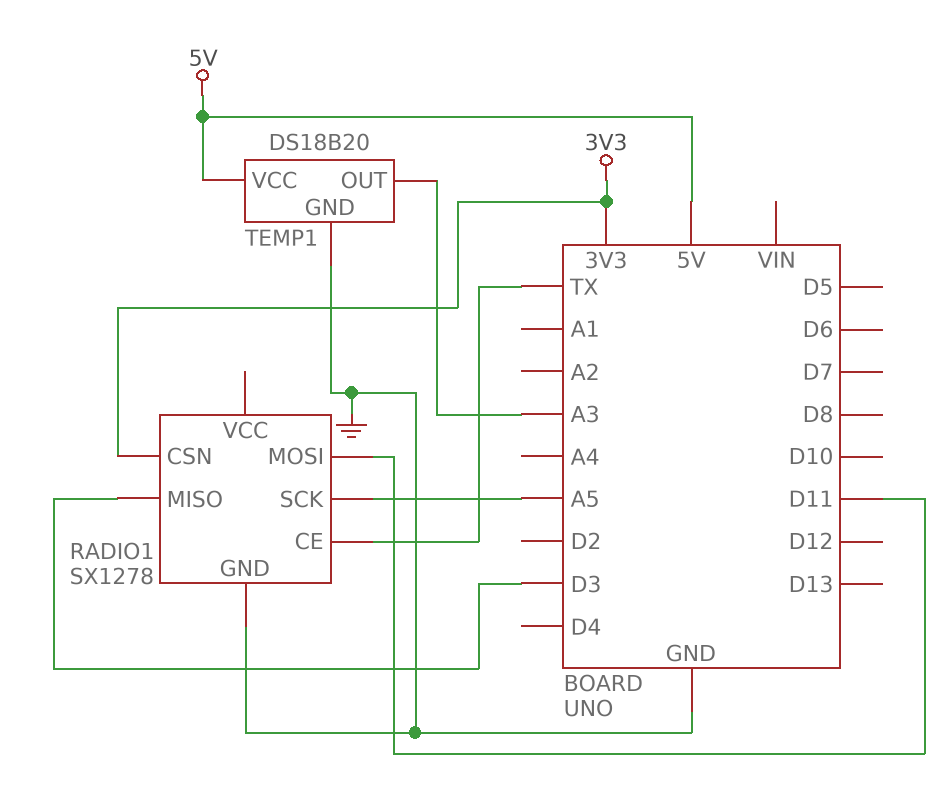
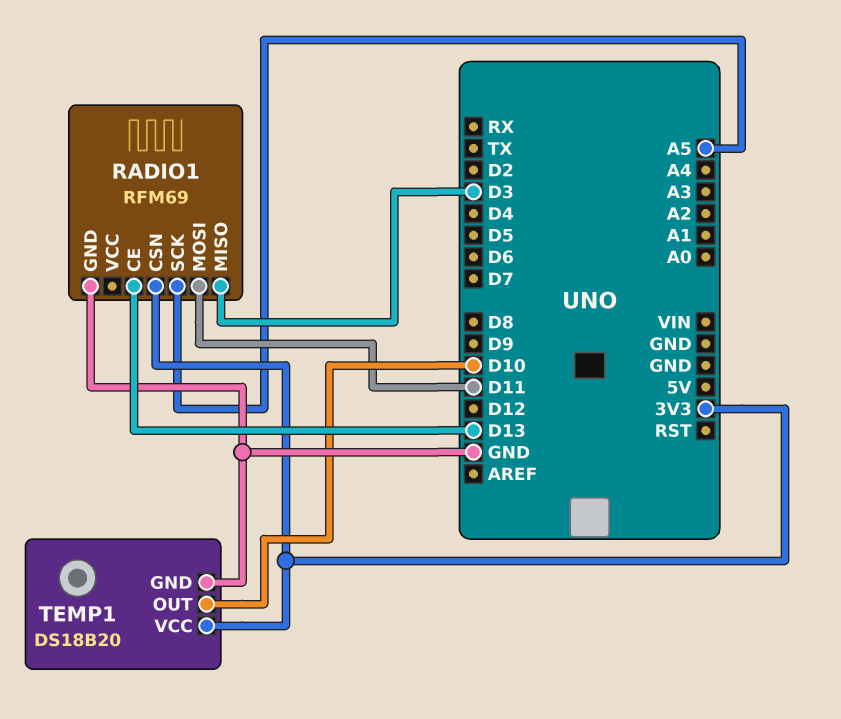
RADIO1: SX1278 -> RFM69
RADIO1 pin CE: TX -> D13
TEMP1 pin OUT: A3 -> D10
TEMP1 pin VCC: 5V -> 3V3

